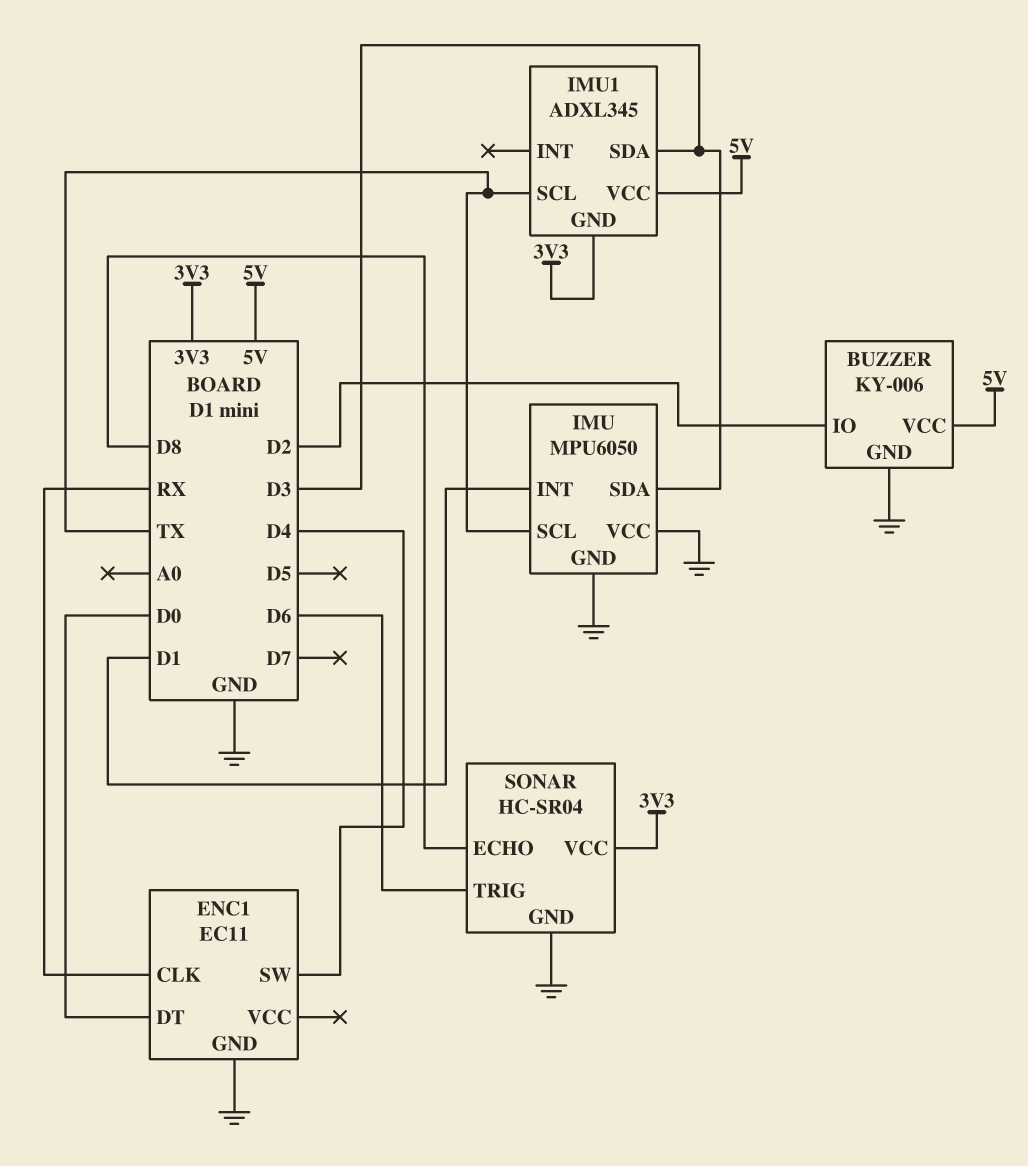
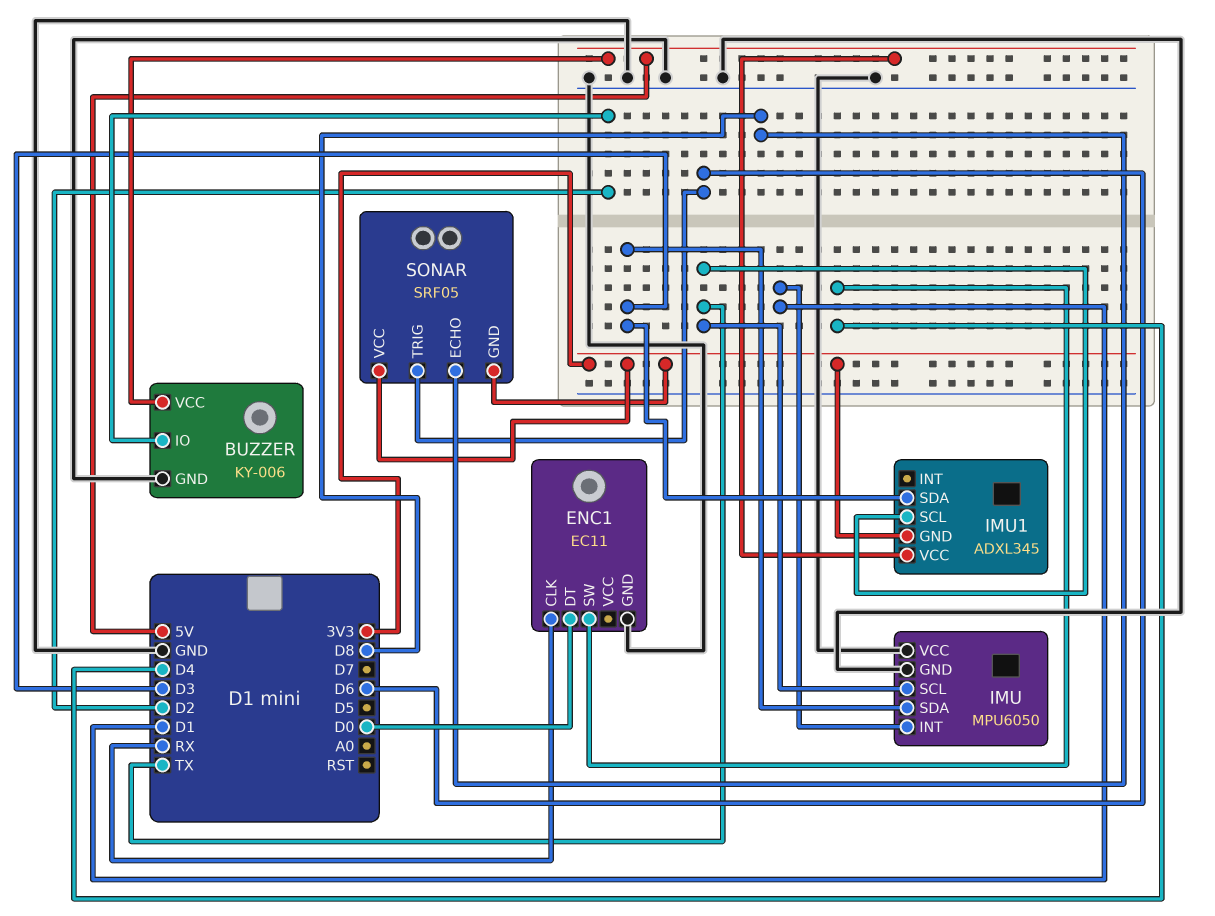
SONAR: HC-SR04 -> SRF05
SONAR pin GND: GND -> 3V3

